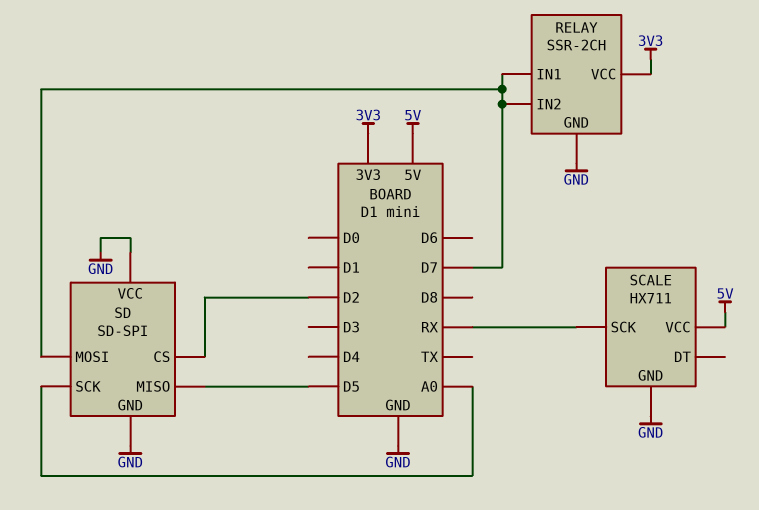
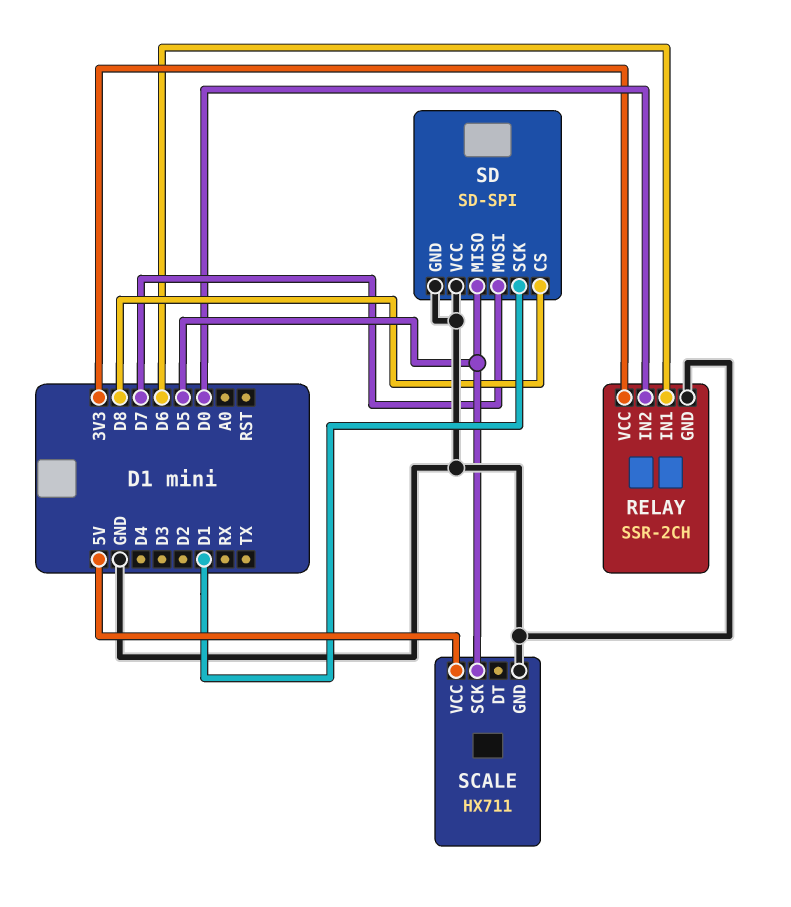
RELAY pin IN1: D7 -> D6
RELAY pin IN2: D7 -> D0
SCALE pin SCK: RX -> D5
SD pin CS: D2 -> D8
SD pin SCK: A0 -> D1

